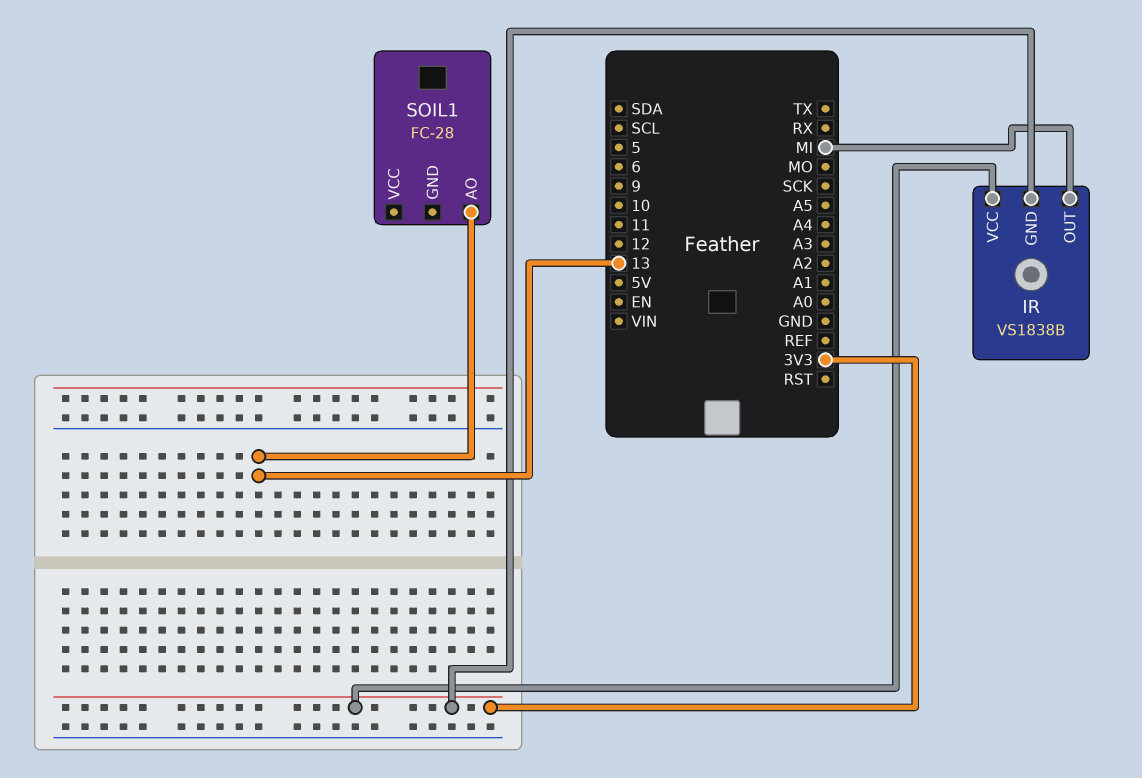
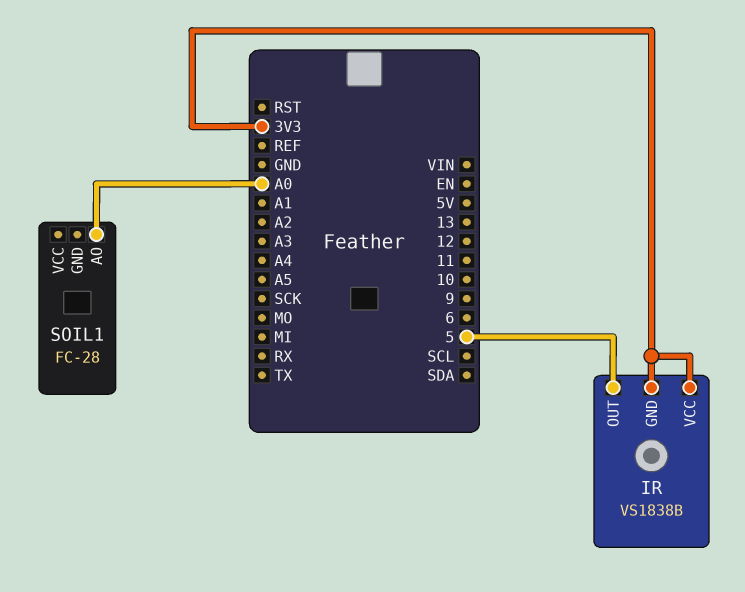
IR pin OUT: MI -> 5
SOIL1 pin AO: 13 -> A0

